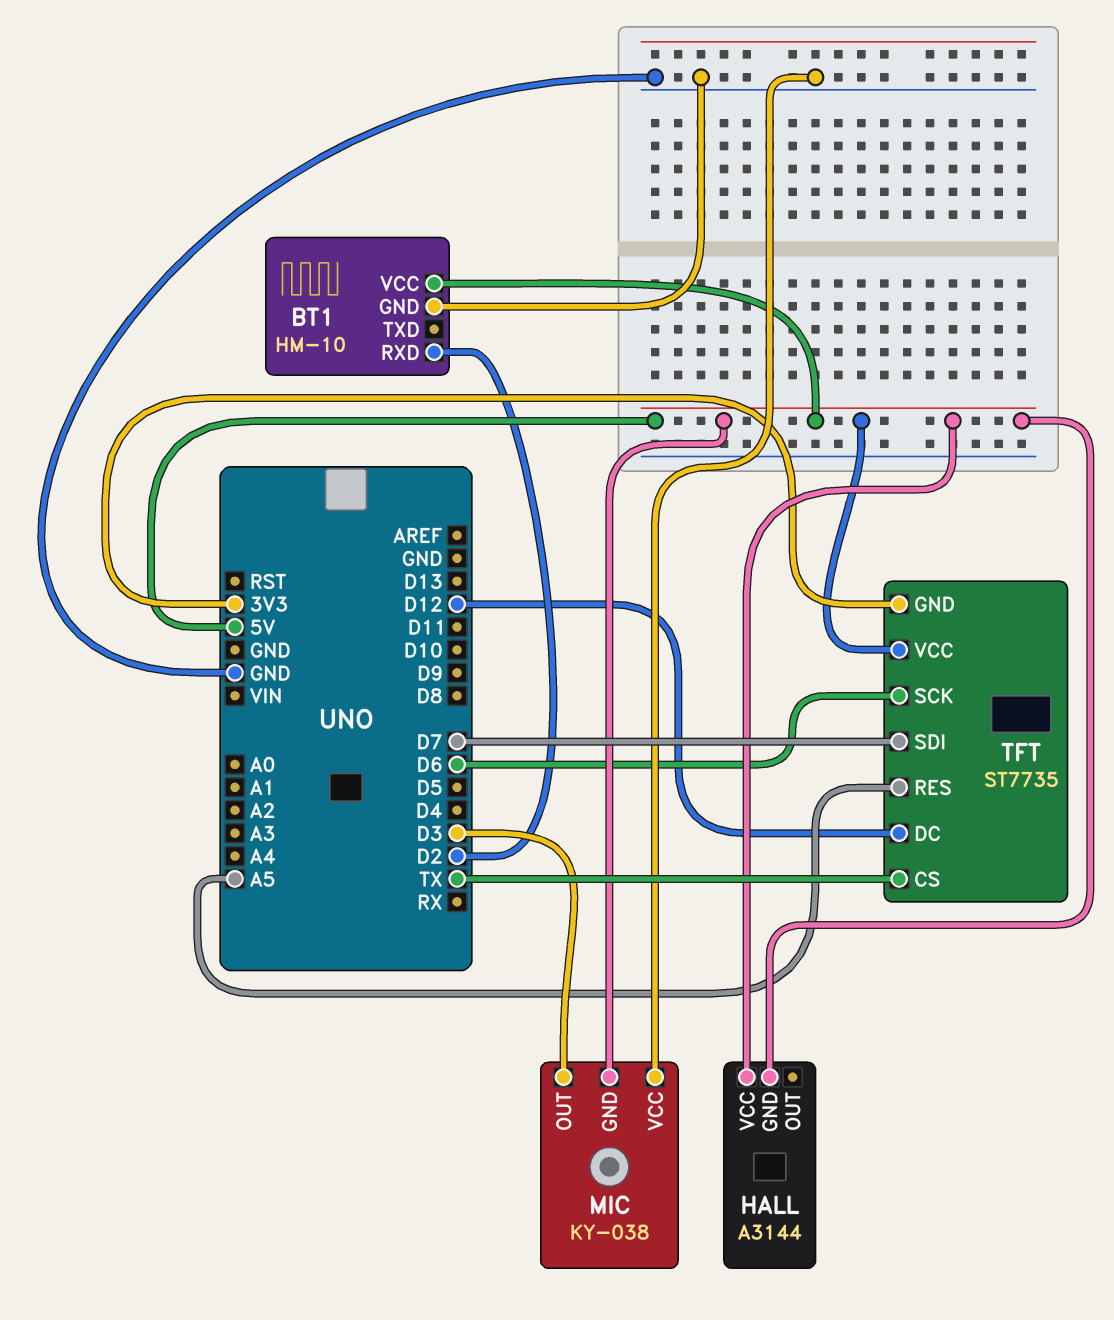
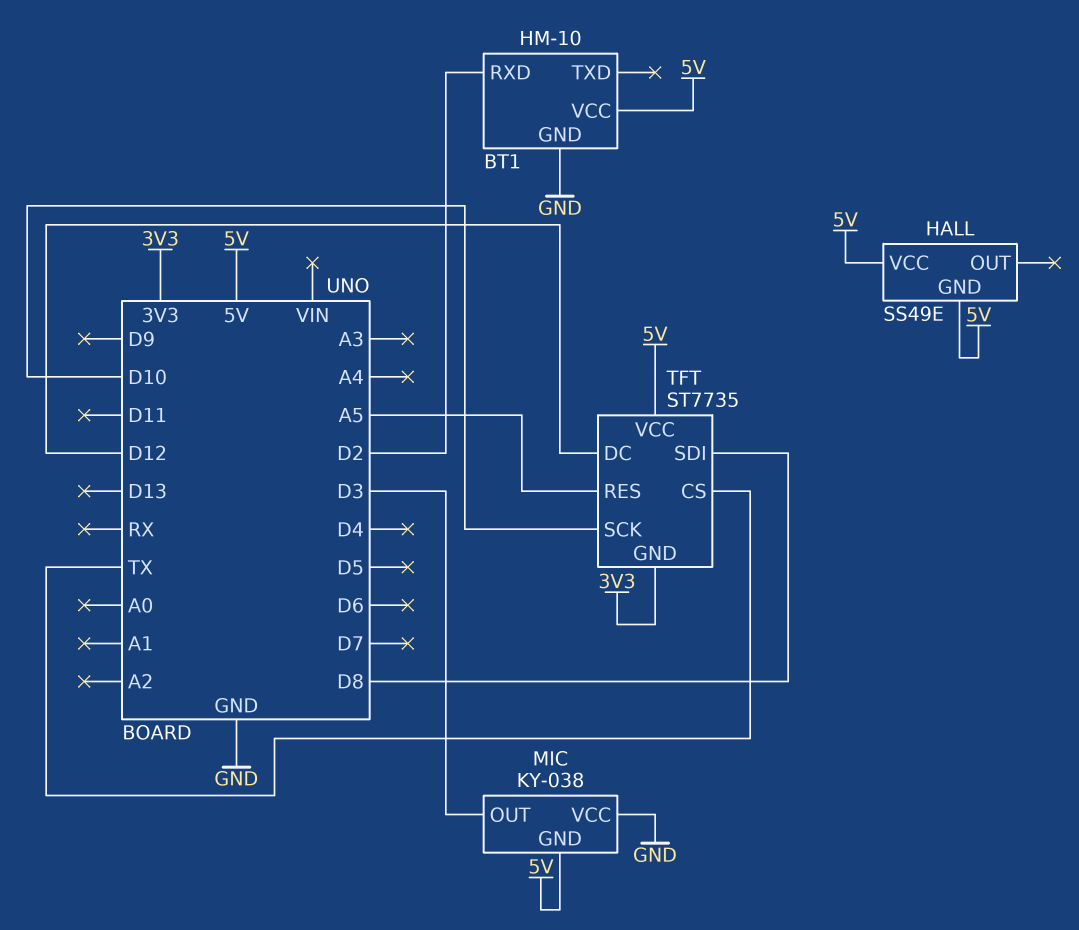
HALL: A3144 -> SS49E
TFT pin SCK: D6 -> D10
TFT pin SDI: D7 -> D8

